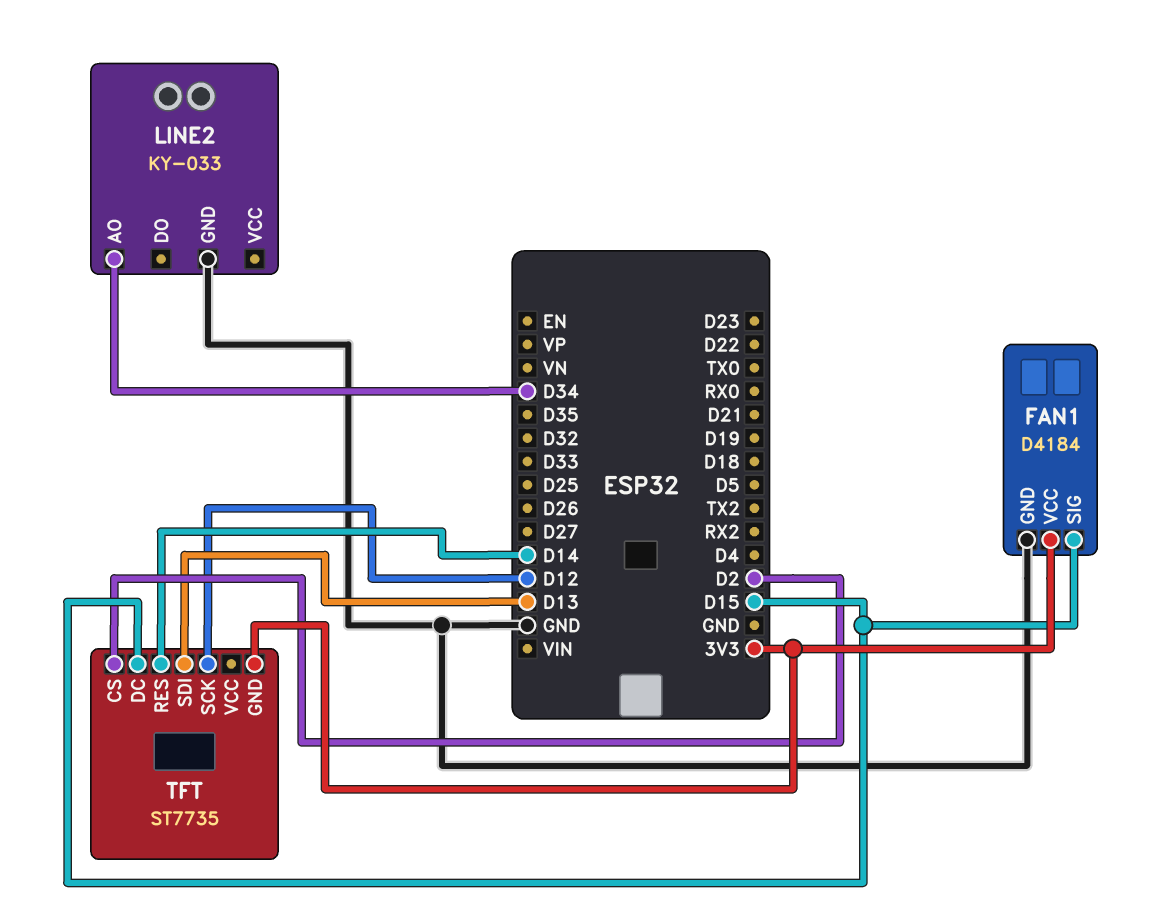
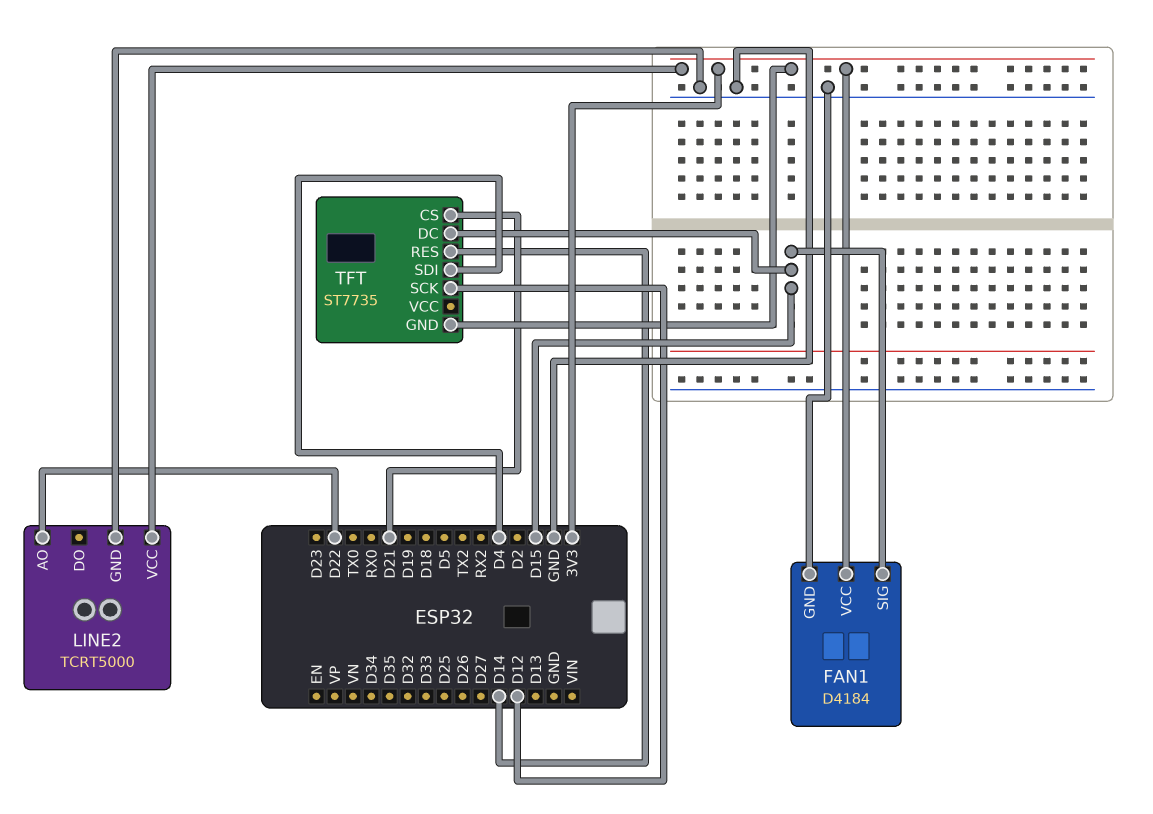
LINE2: KY-033 -> TCRT5000
LINE2 pin AO: D34 -> D22
LINE2 pin VCC: none -> 3V3
TFT pin CS: D2 -> D21
TFT pin SDI: D13 -> D4

